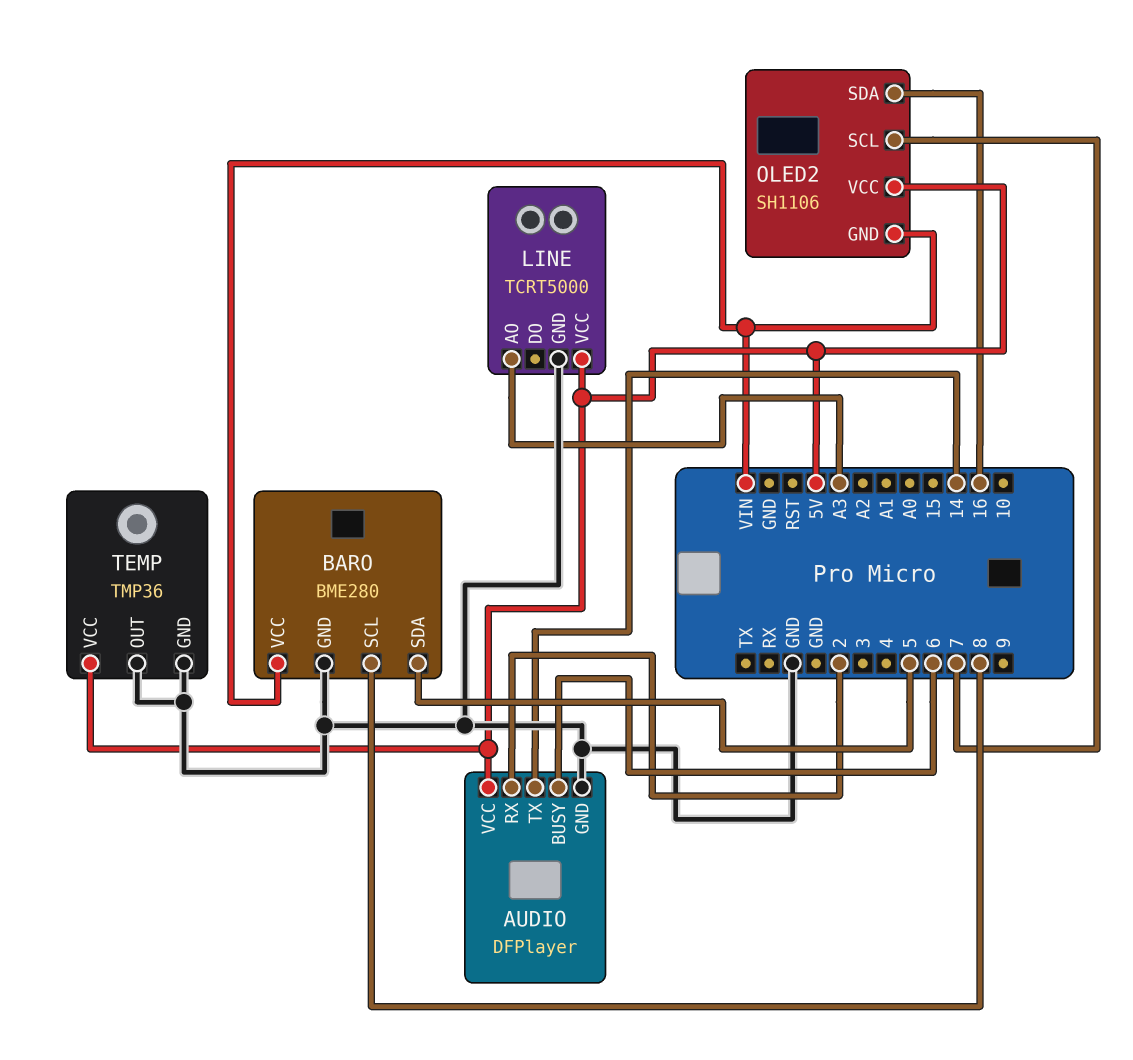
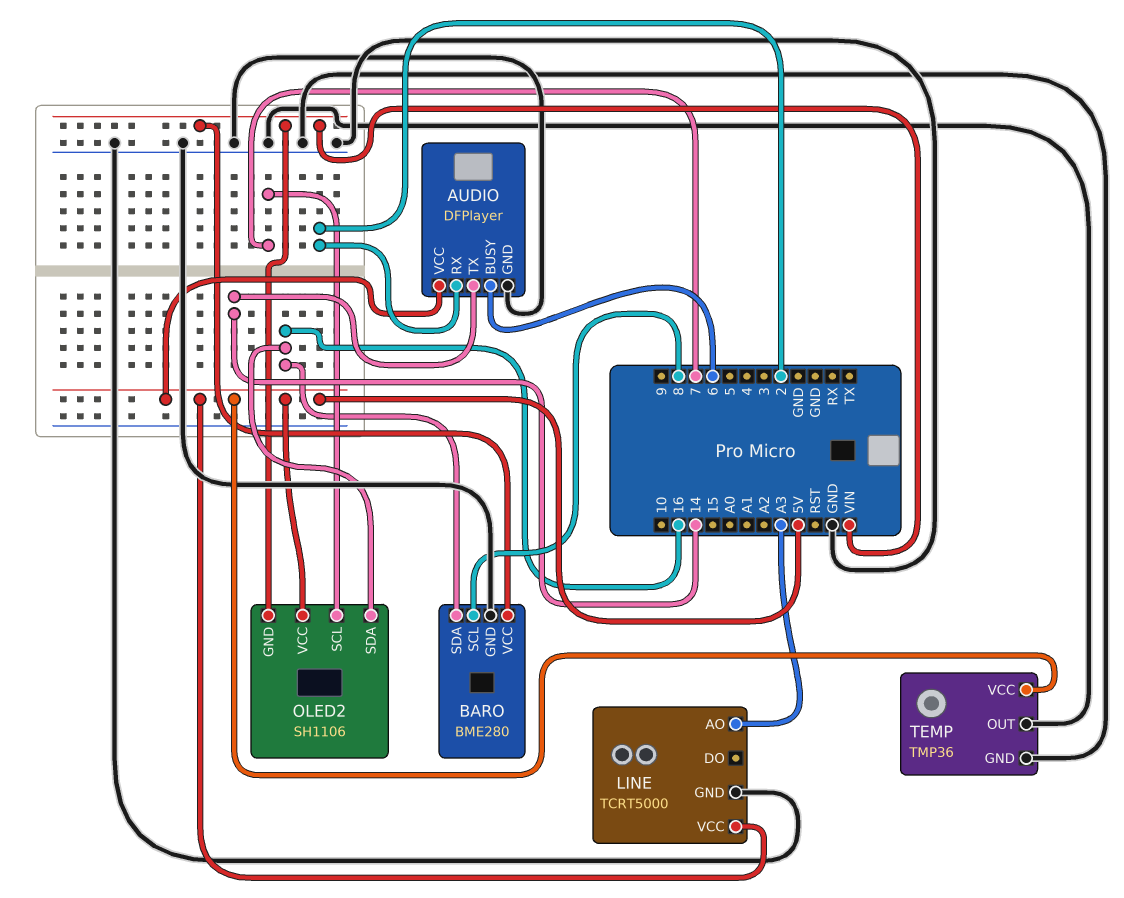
BARO pin SDA: 5 -> 16

